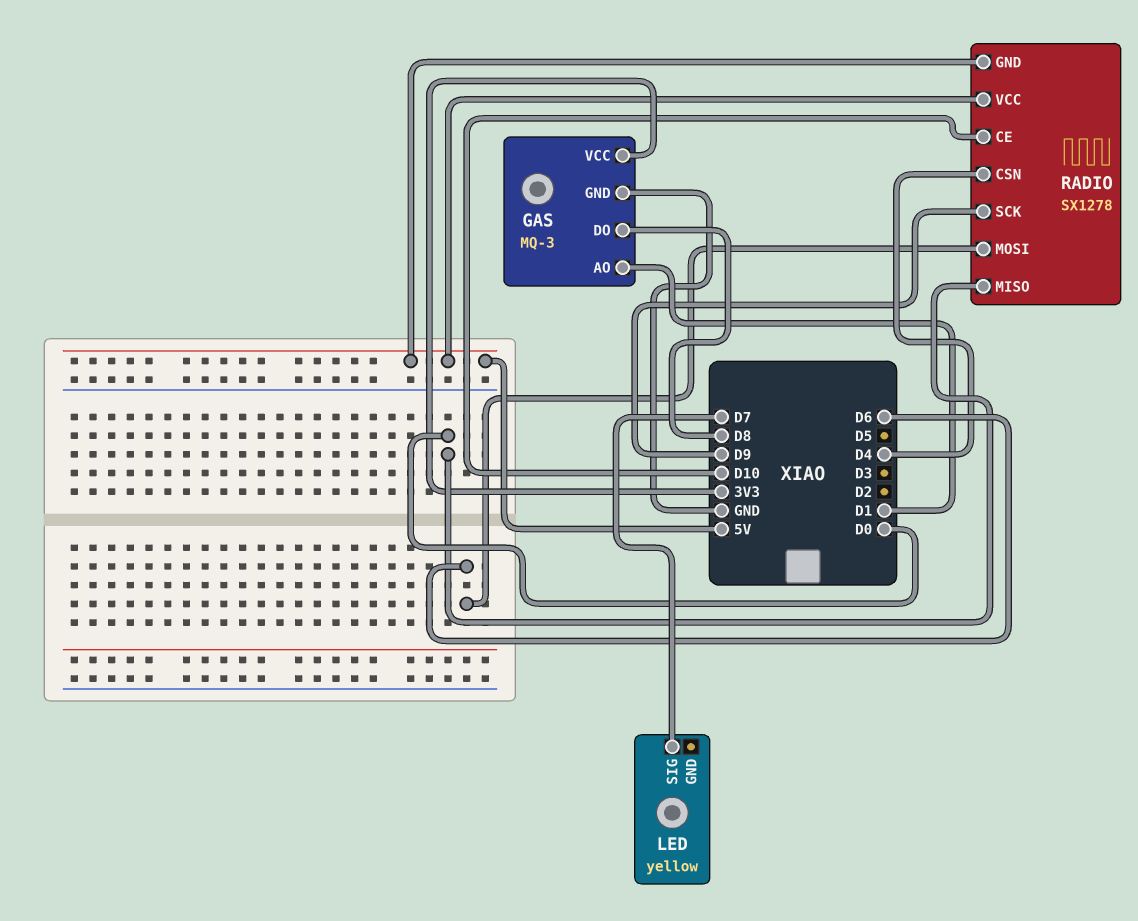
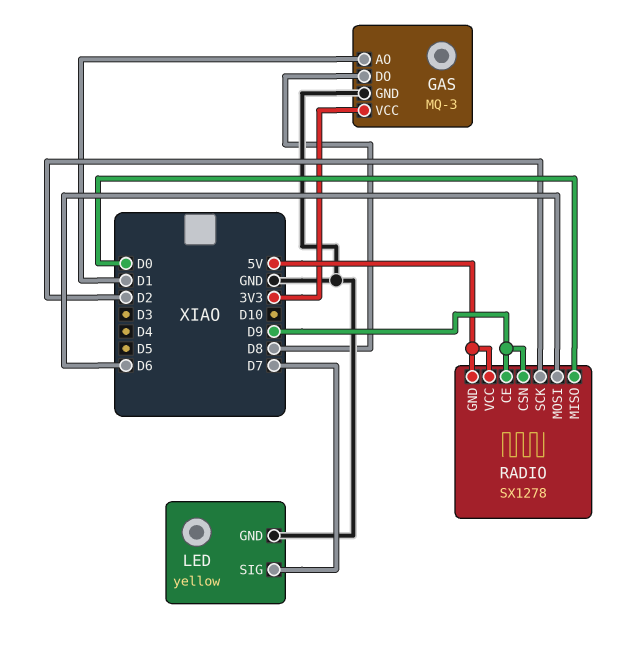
LED pin GND: none -> GND
RADIO pin CE: D10 -> D9
RADIO pin CSN: D4 -> D9
RADIO pin SCK: D9 -> D2

